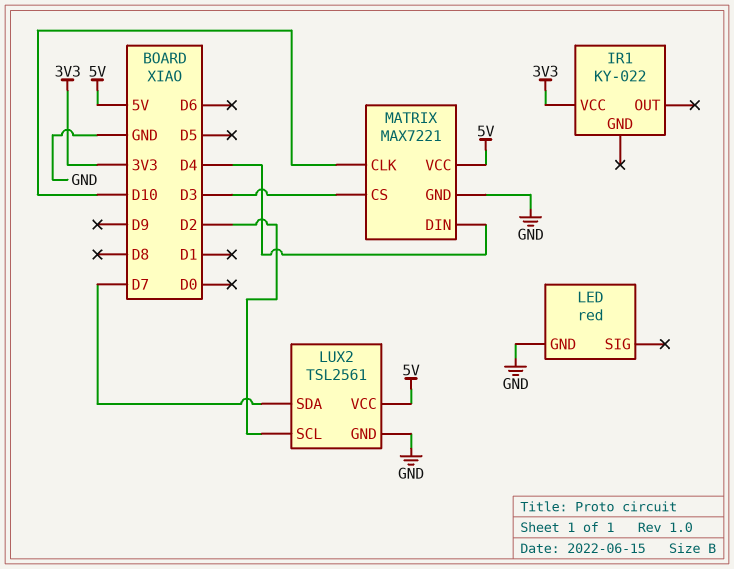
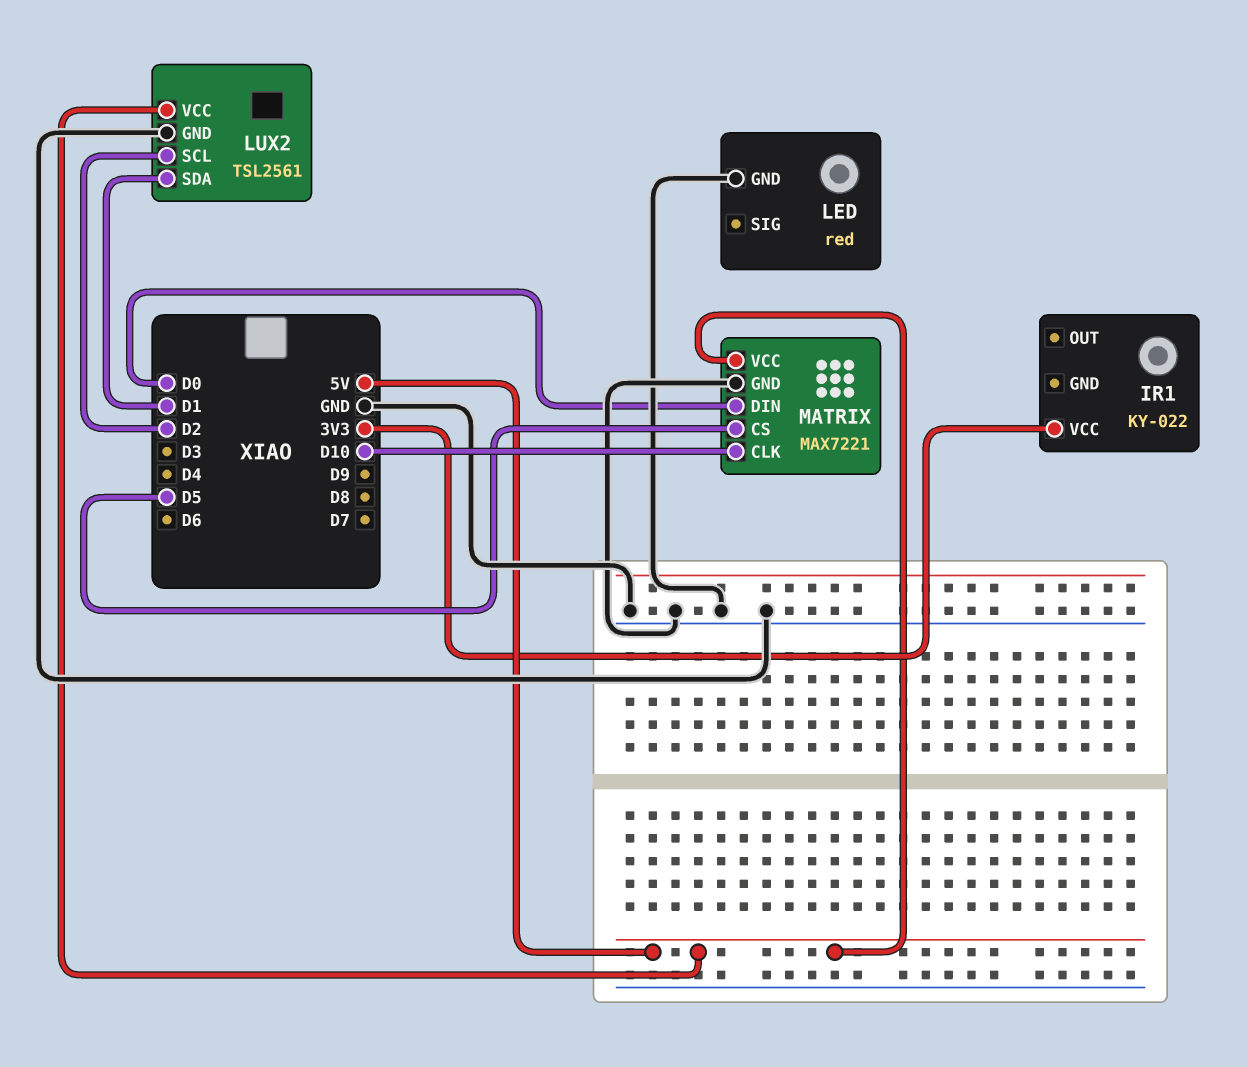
LUX2 pin SDA: D7 -> D1
MATRIX pin CS: D3 -> D5
MATRIX pin DIN: D4 -> D0

